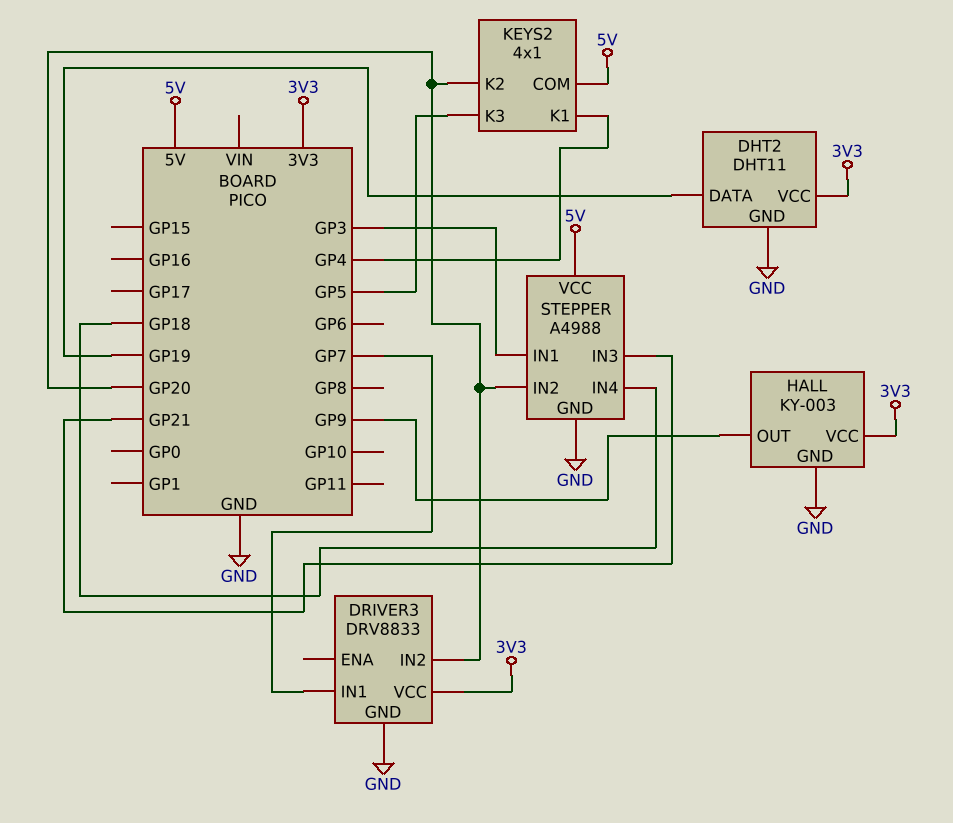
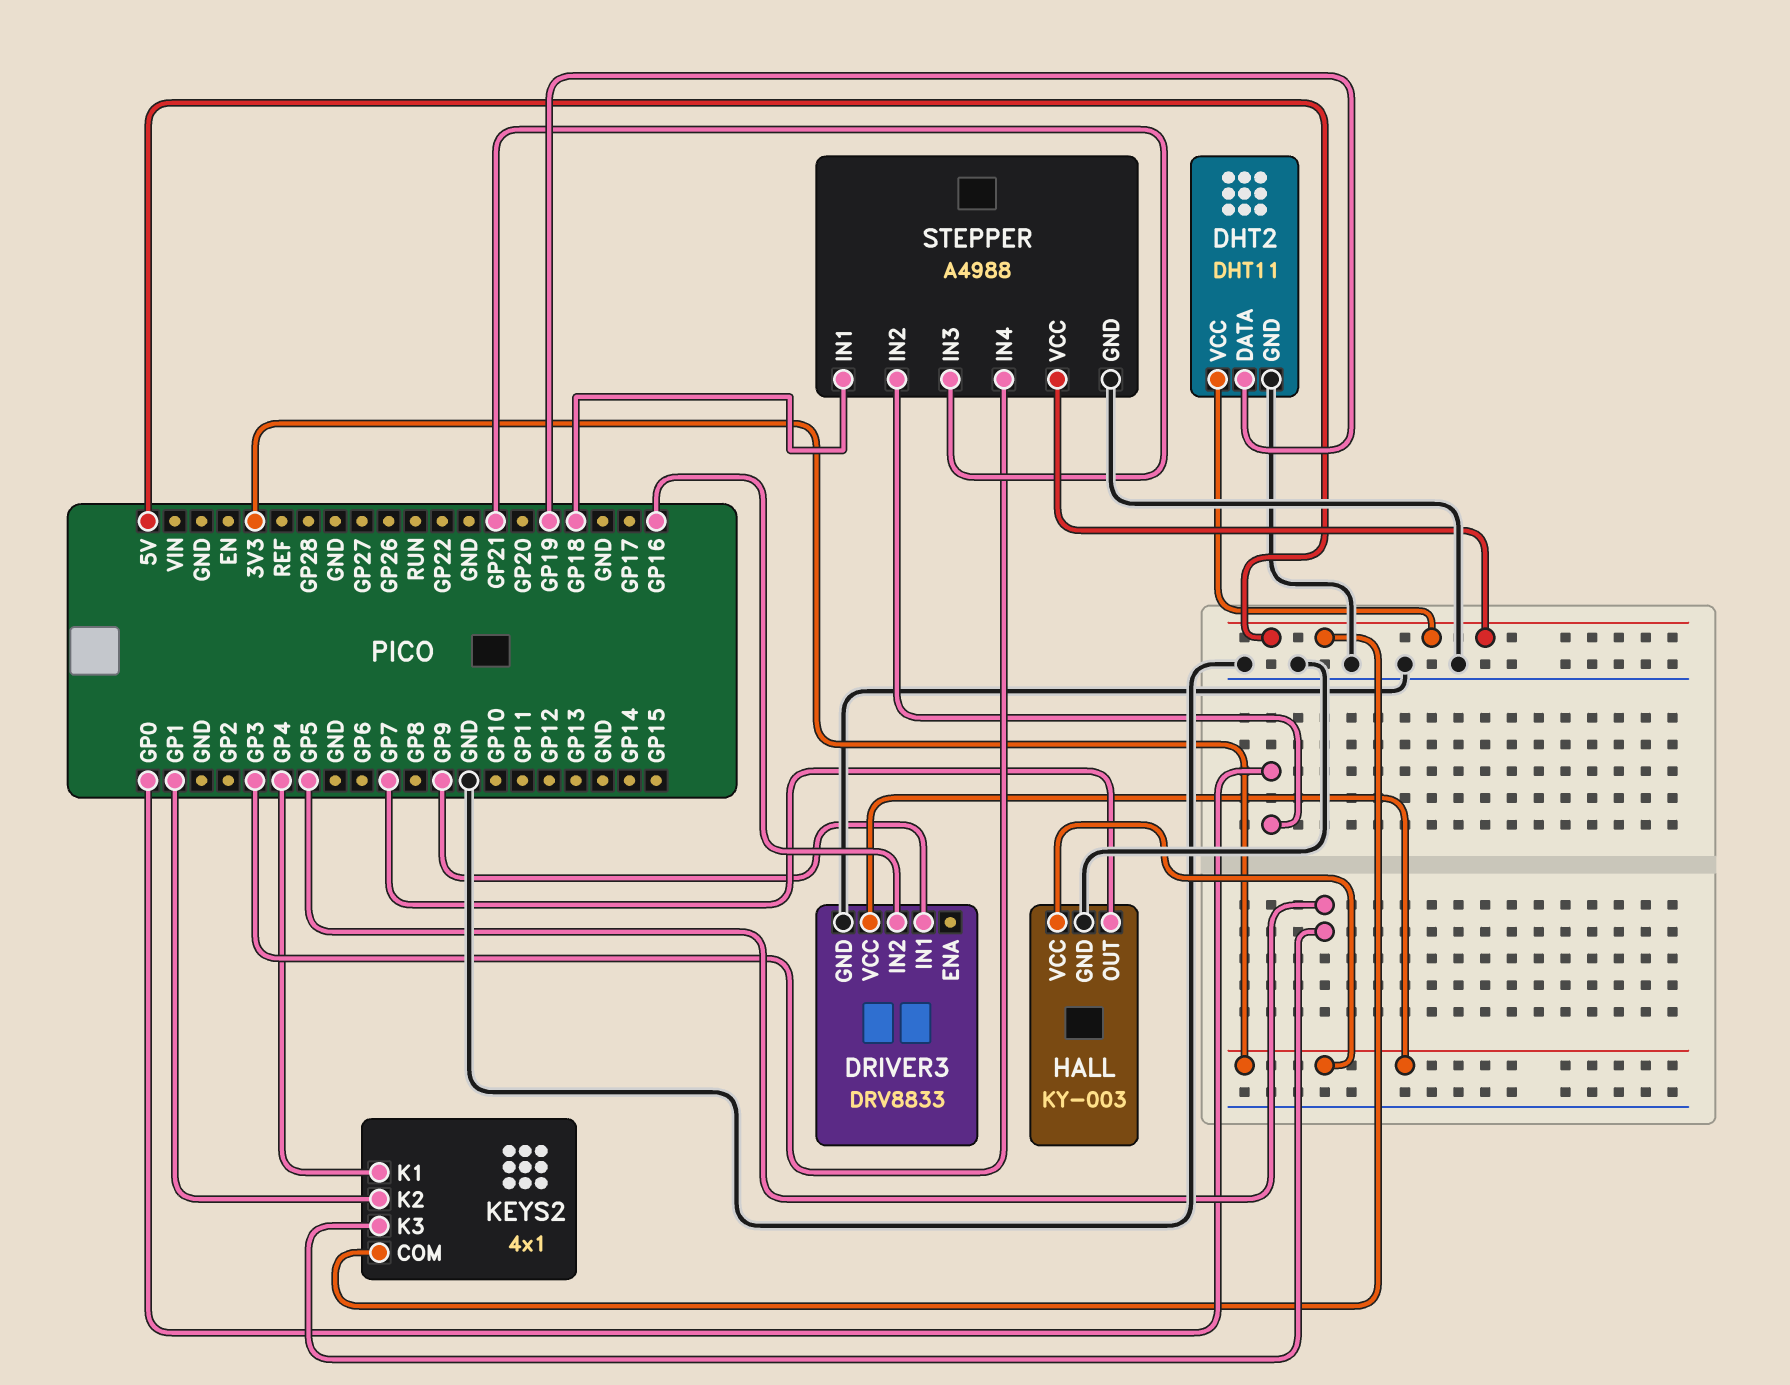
DHT2 pin VCC: 3V3 -> 5V
DRIVER3 pin IN1: GP7 -> GP9
DRIVER3 pin IN2: GP20 -> GP16
HALL pin OUT: GP9 -> GP7
KEYS2 pin K2: GP20 -> GP1
STEPPER pin IN1: GP3 -> GP18
STEPPER pin IN2: GP20 -> GP0
STEPPER pin IN4: GP18 -> GP3

